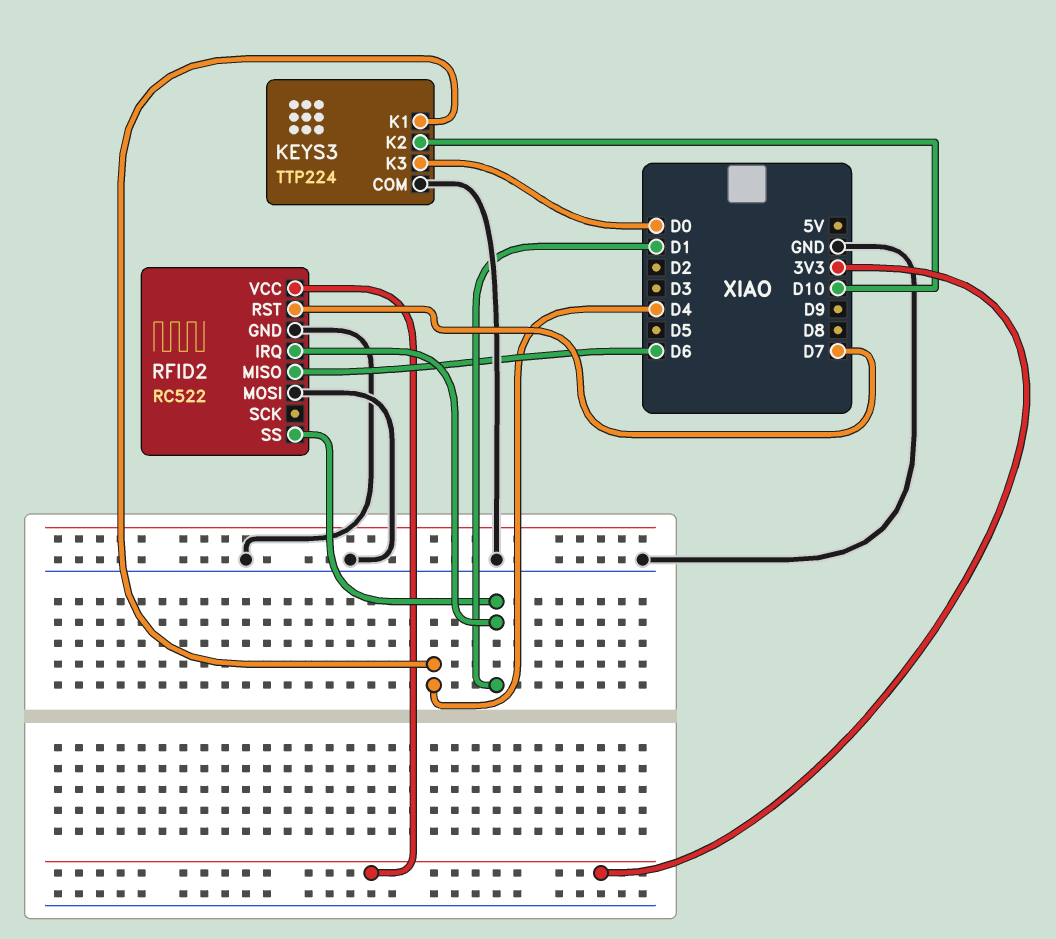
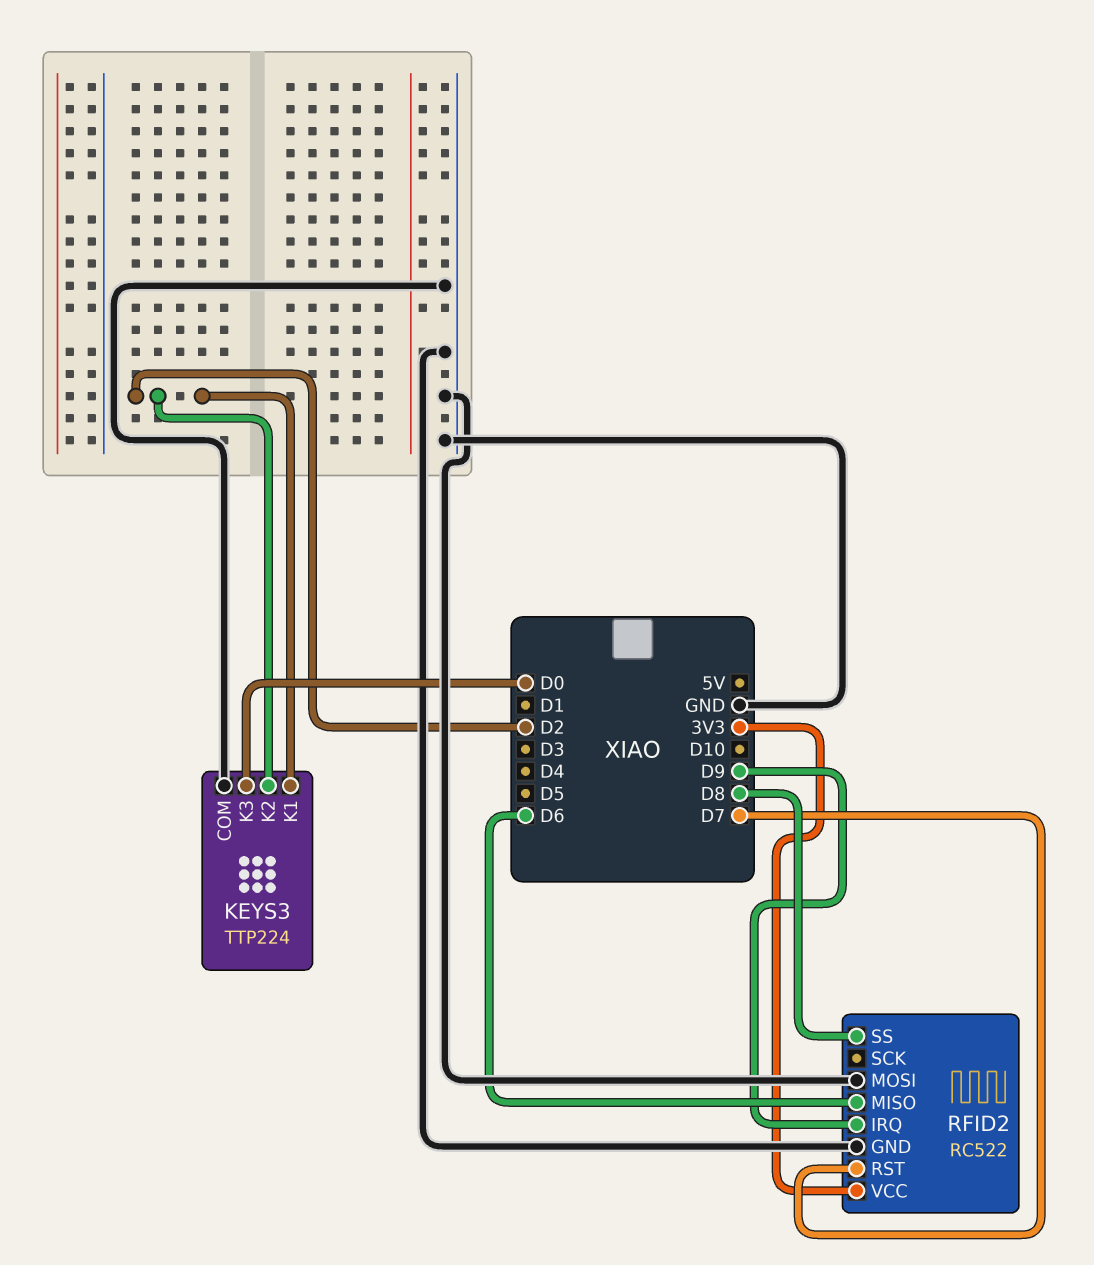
KEYS3 pin K1: D4 -> D2
KEYS3 pin K2: D10 -> D2
RFID2 pin IRQ: D1 -> D9
RFID2 pin SS: D1 -> D8

